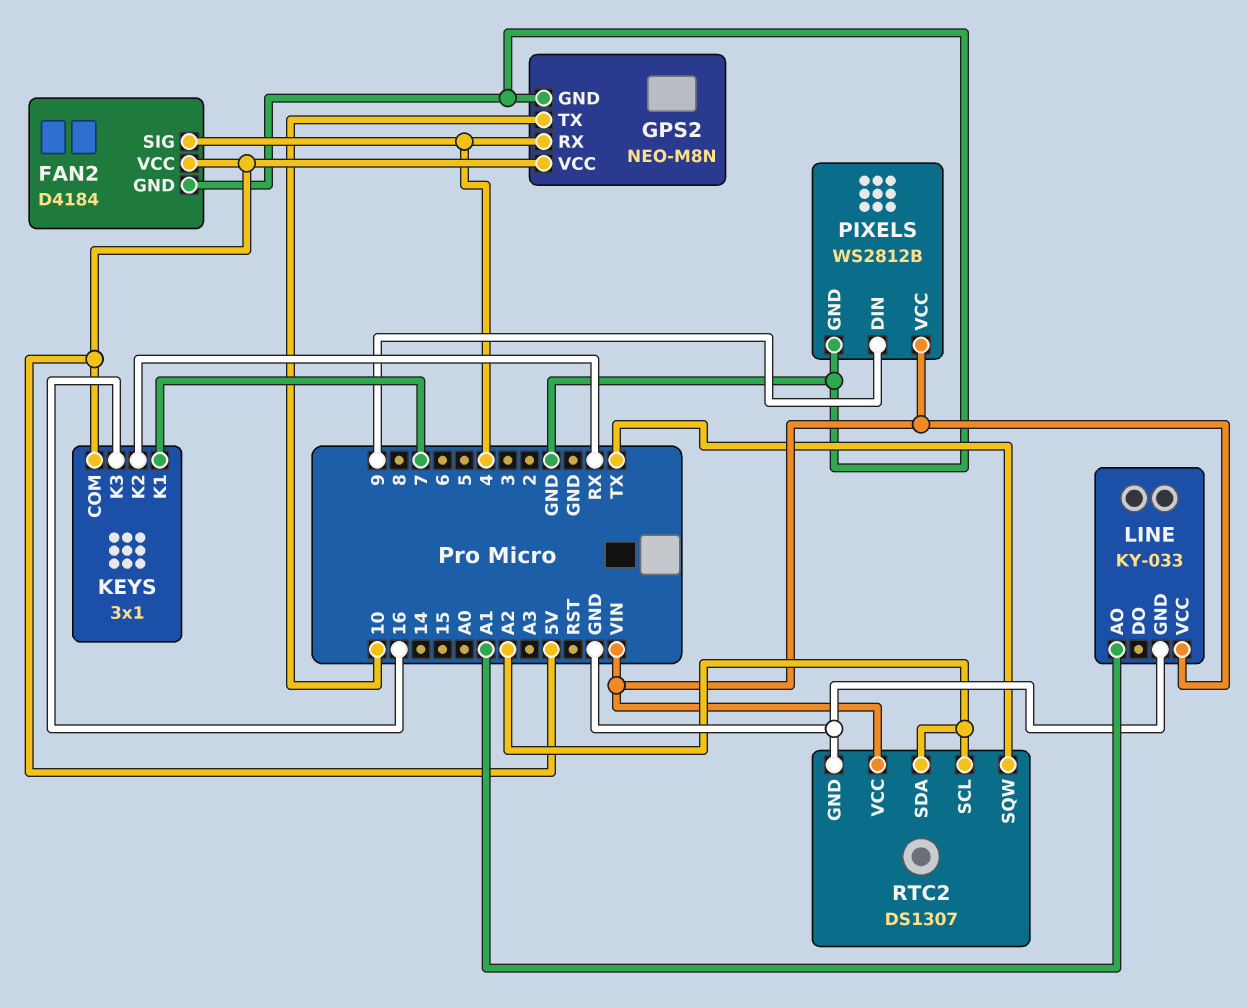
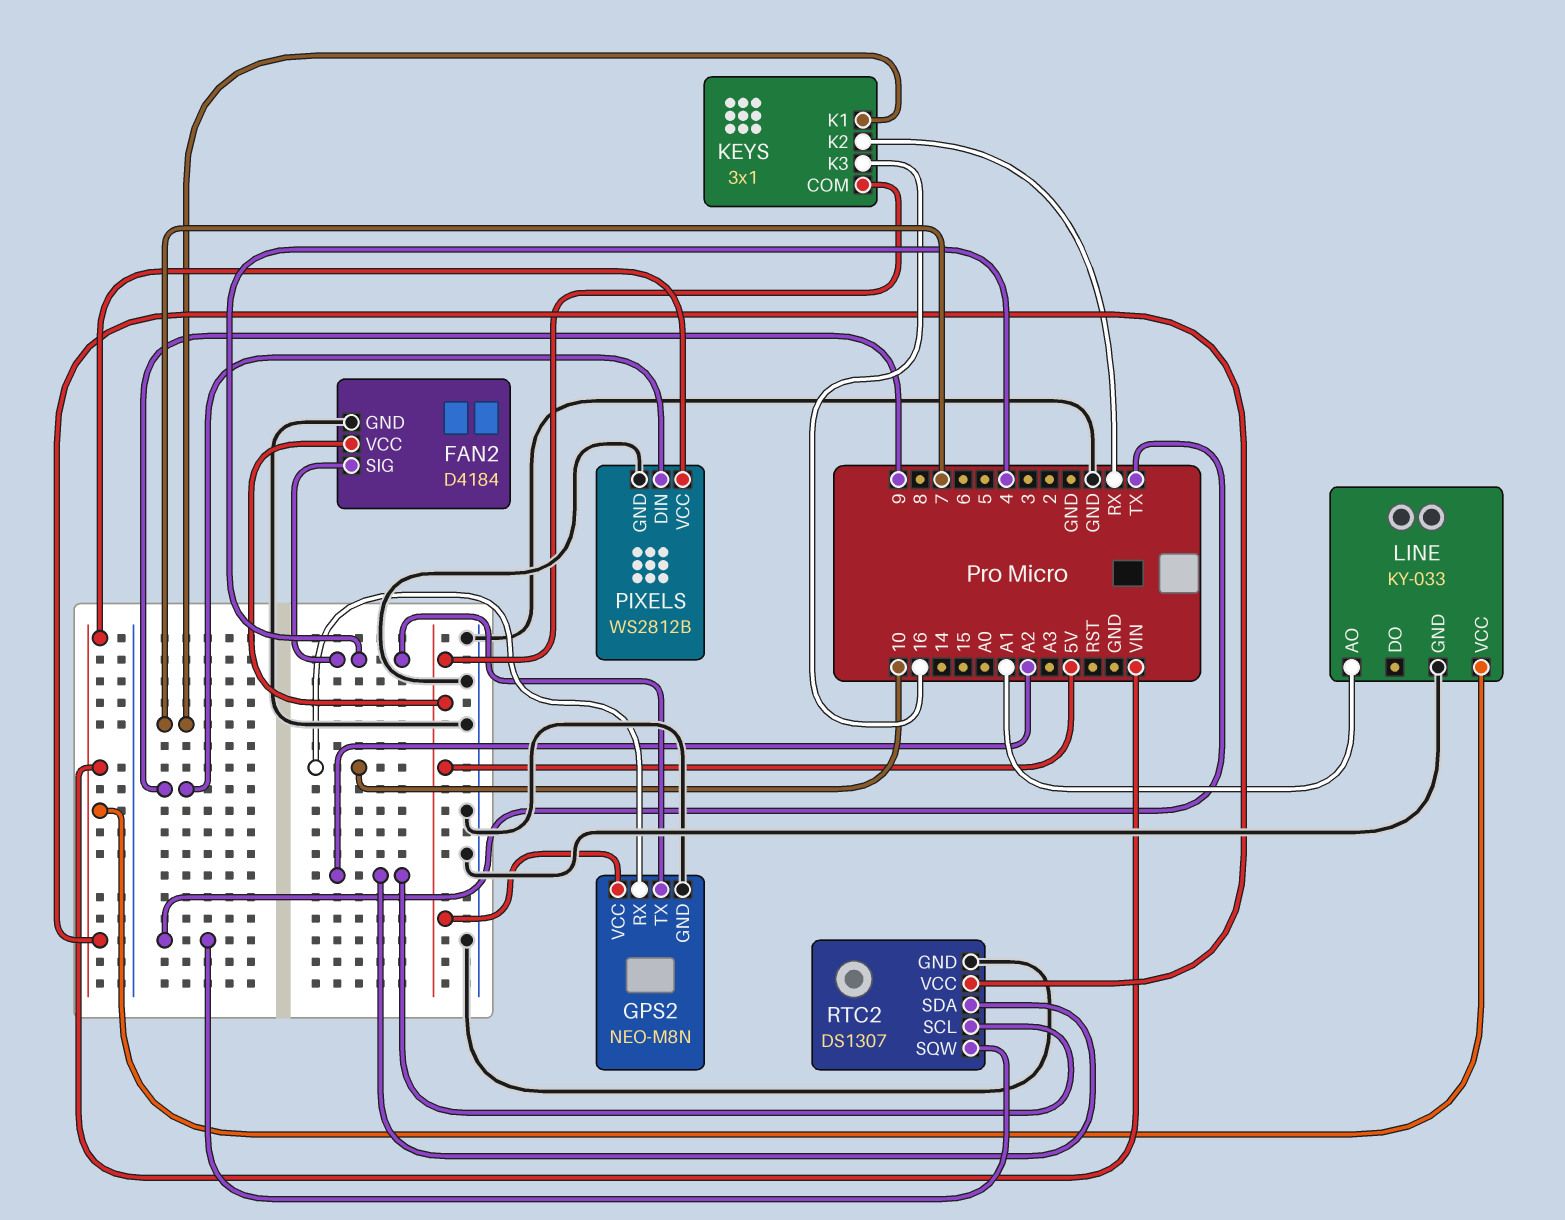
GPS2 pin RX: 4 -> 10
GPS2 pin TX: 10 -> 4

